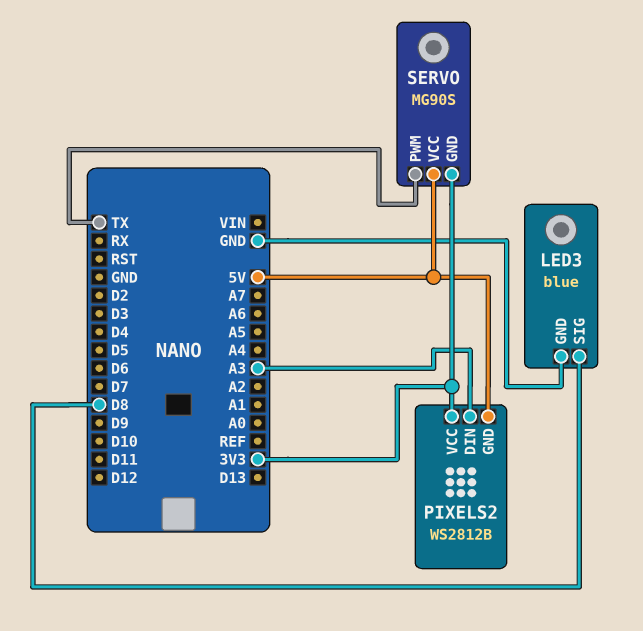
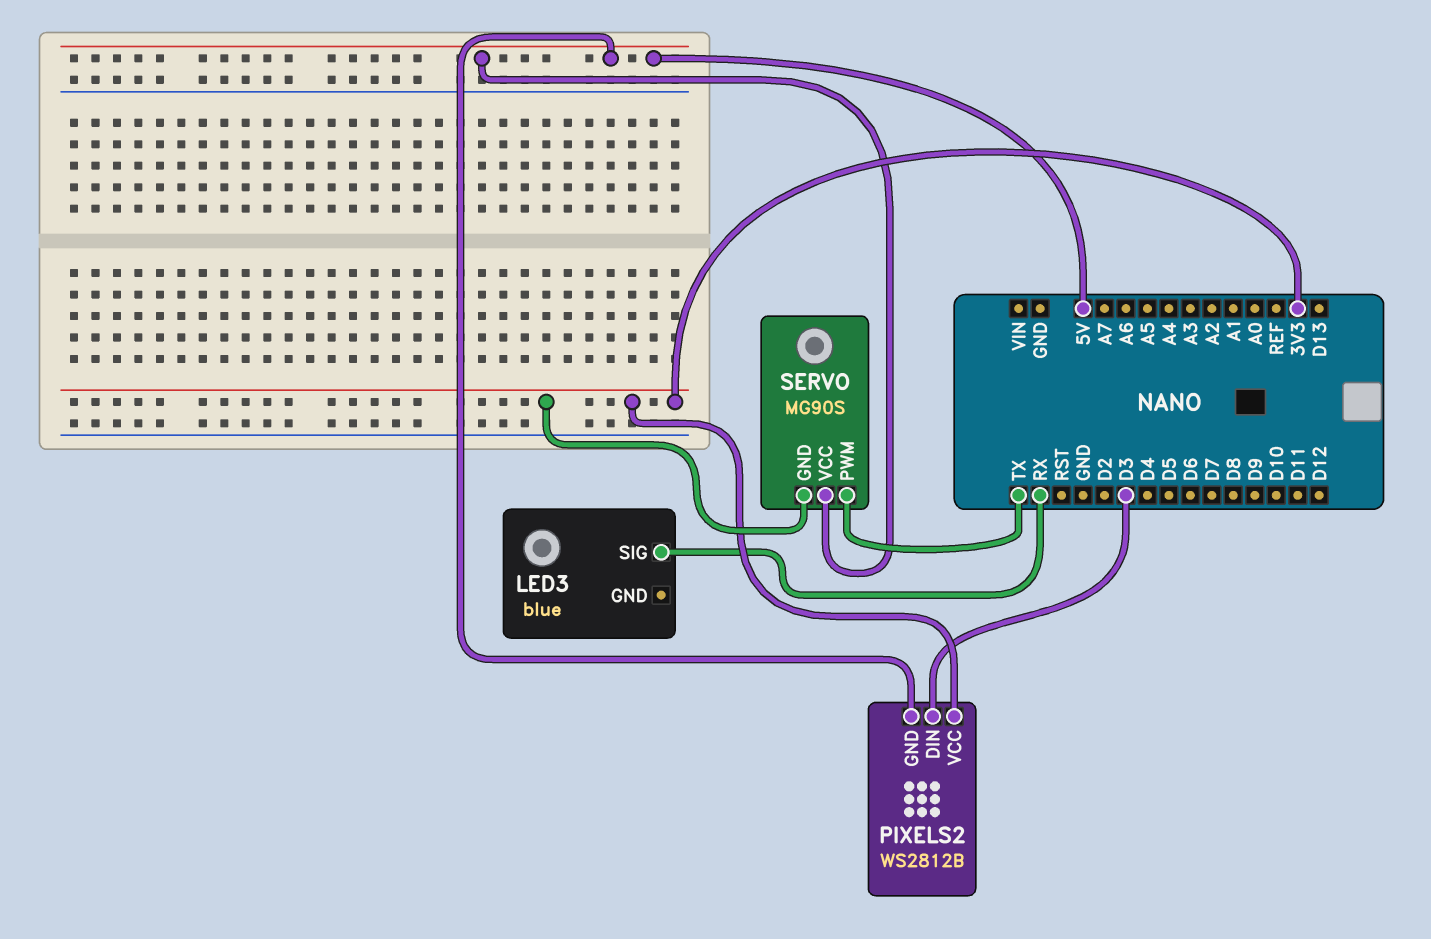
LED3 pin GND: GND -> none
LED3 pin SIG: D8 -> RX
PIXELS2 pin DIN: A3 -> D3

